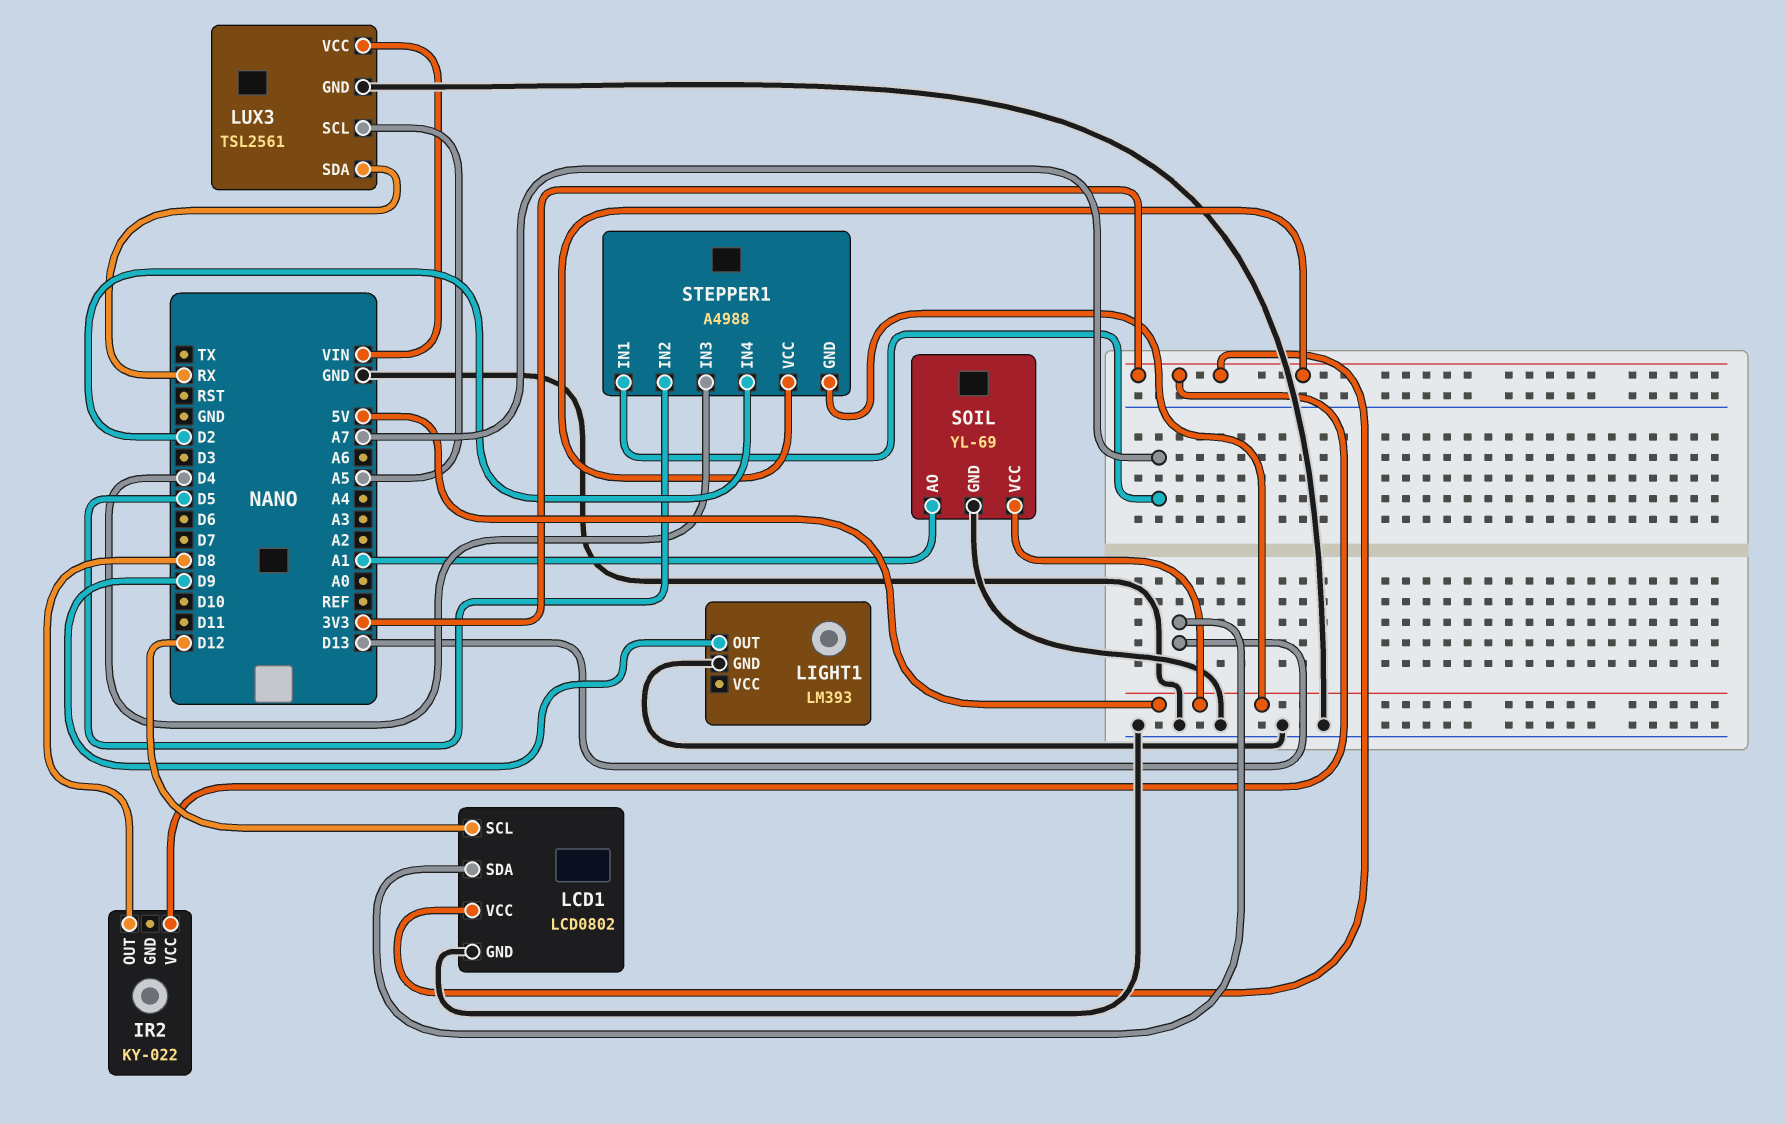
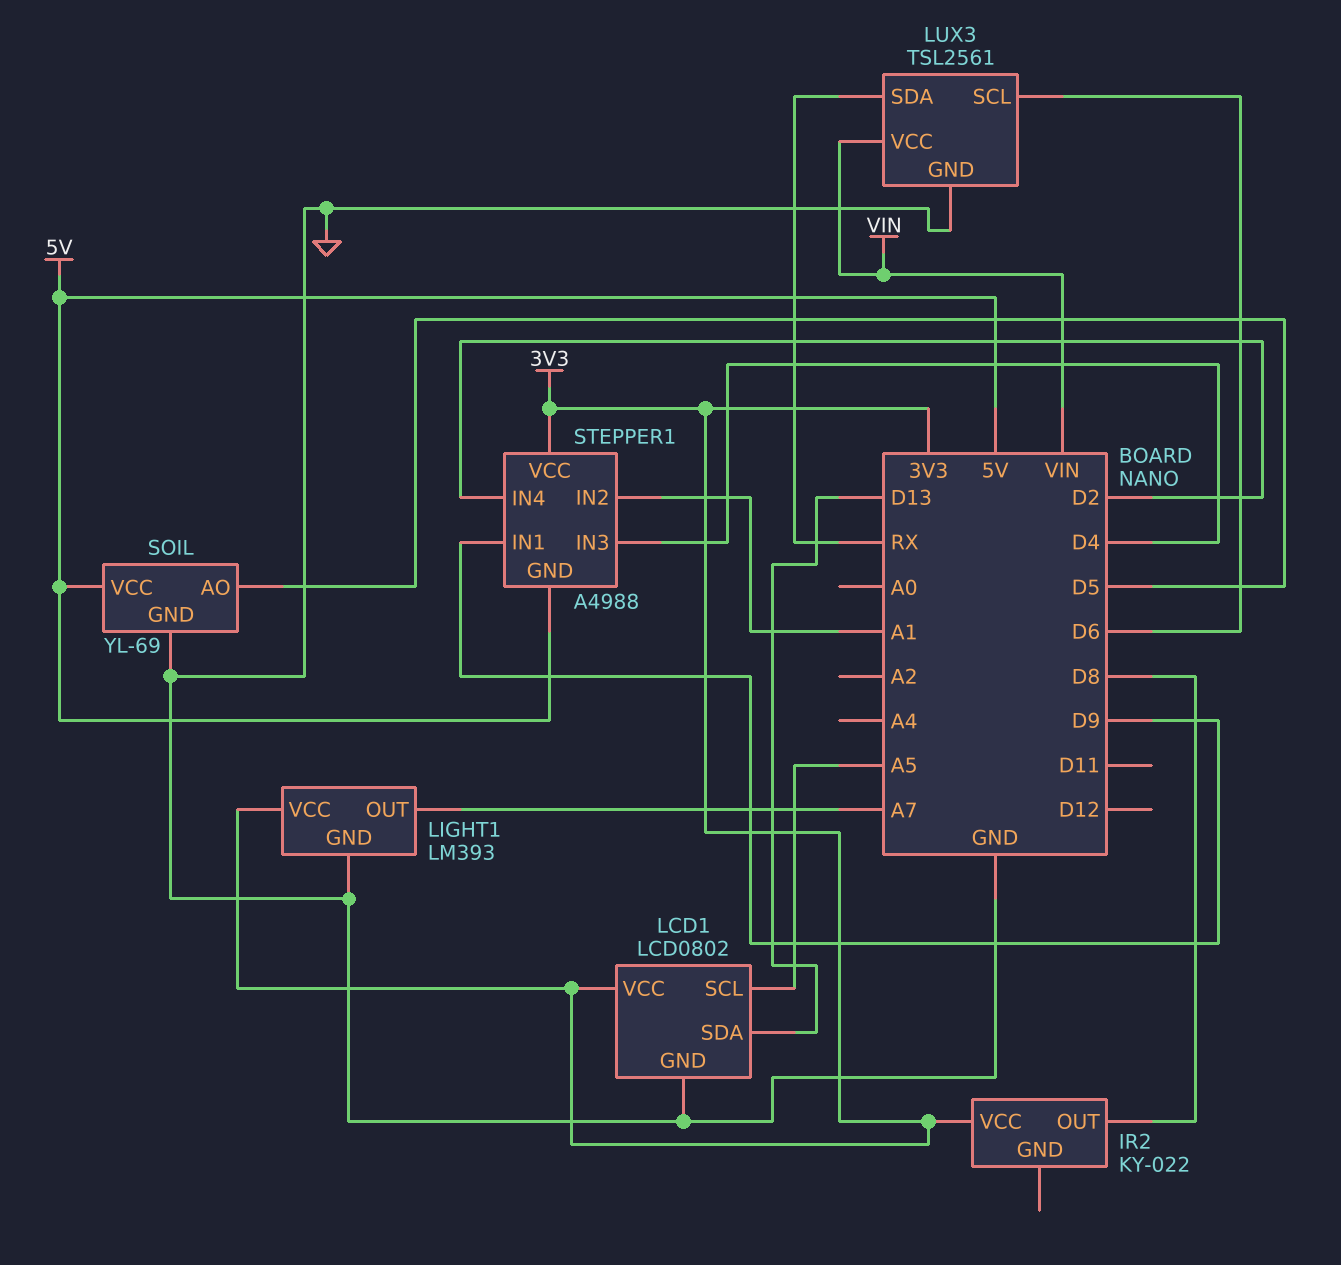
LCD1 pin SCL: D12 -> A5
LIGHT1 pin OUT: D9 -> A7
LIGHT1 pin VCC: none -> 3V3
LUX3 pin SCL: A5 -> D6
SOIL pin AO: A1 -> D5
STEPPER1 pin IN1: A7 -> D9
STEPPER1 pin IN2: D5 -> A1

